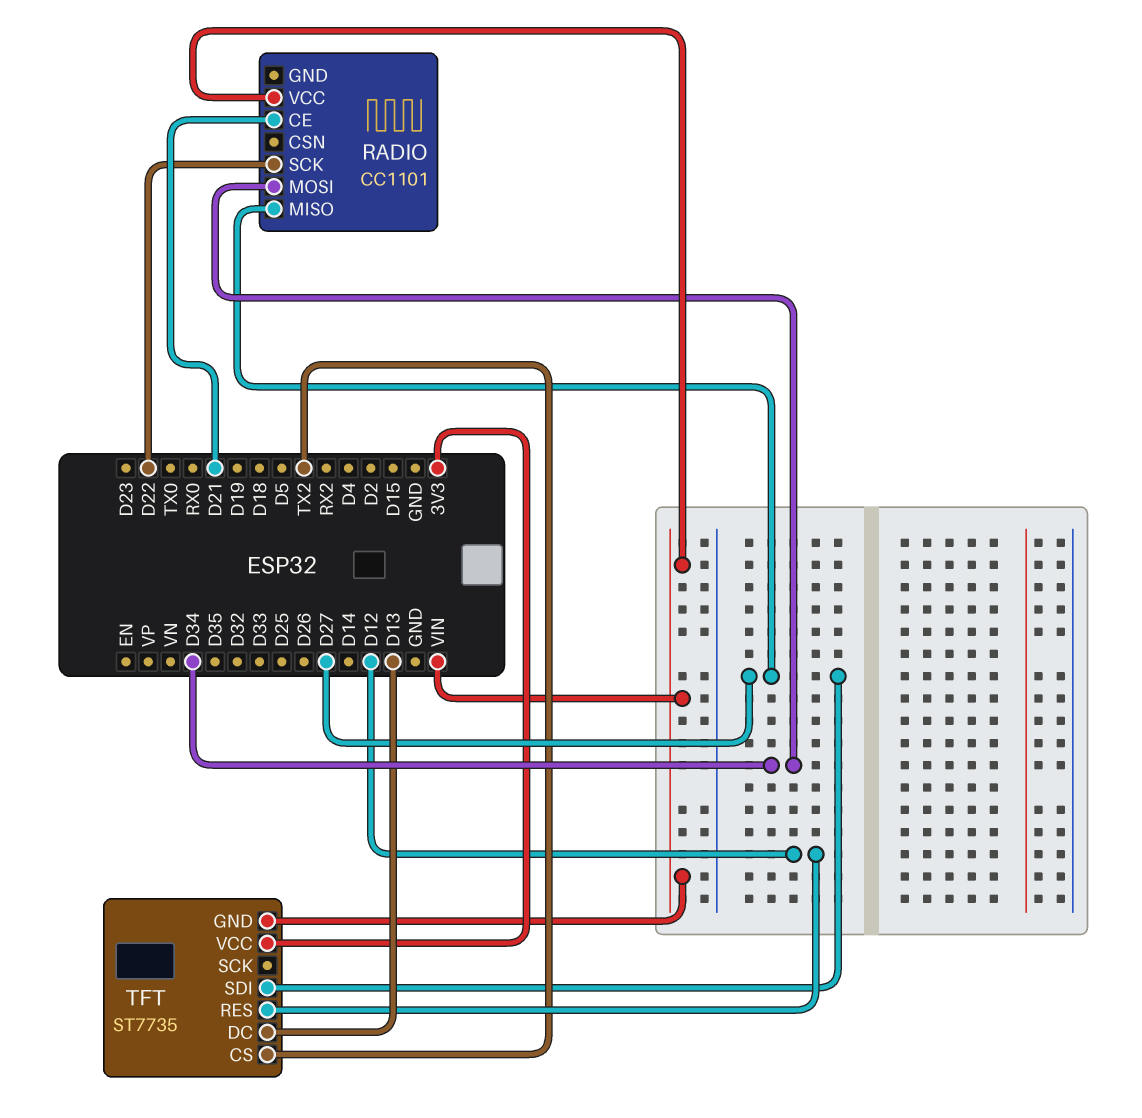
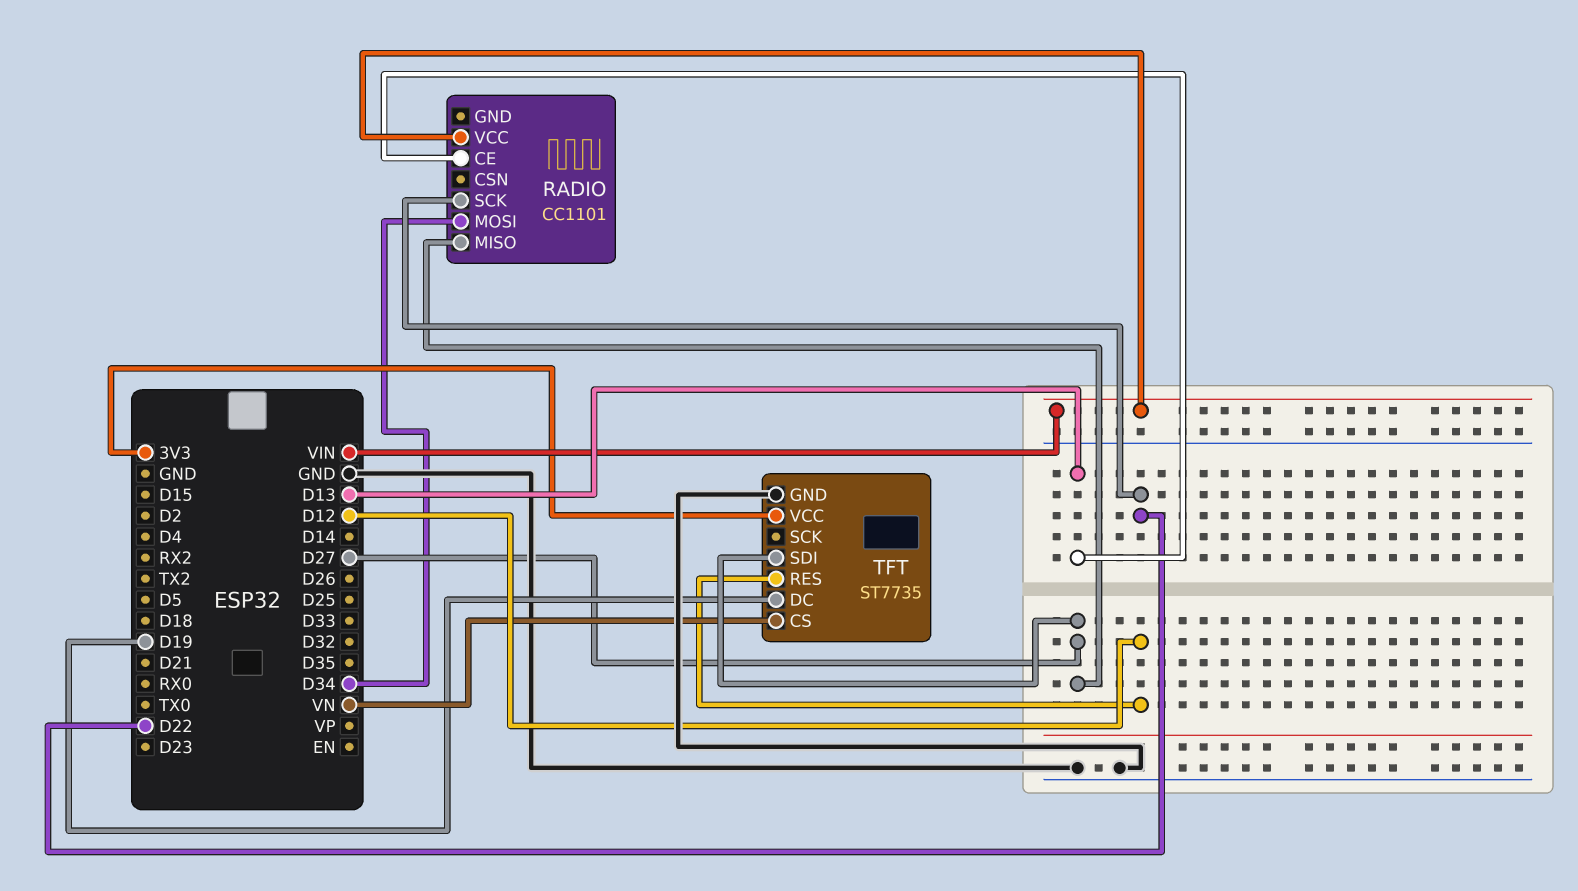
RADIO pin CE: D21 -> D13
TFT pin CS: TX2 -> VN
TFT pin DC: D13 -> D19
TFT pin GND: VIN -> GND

